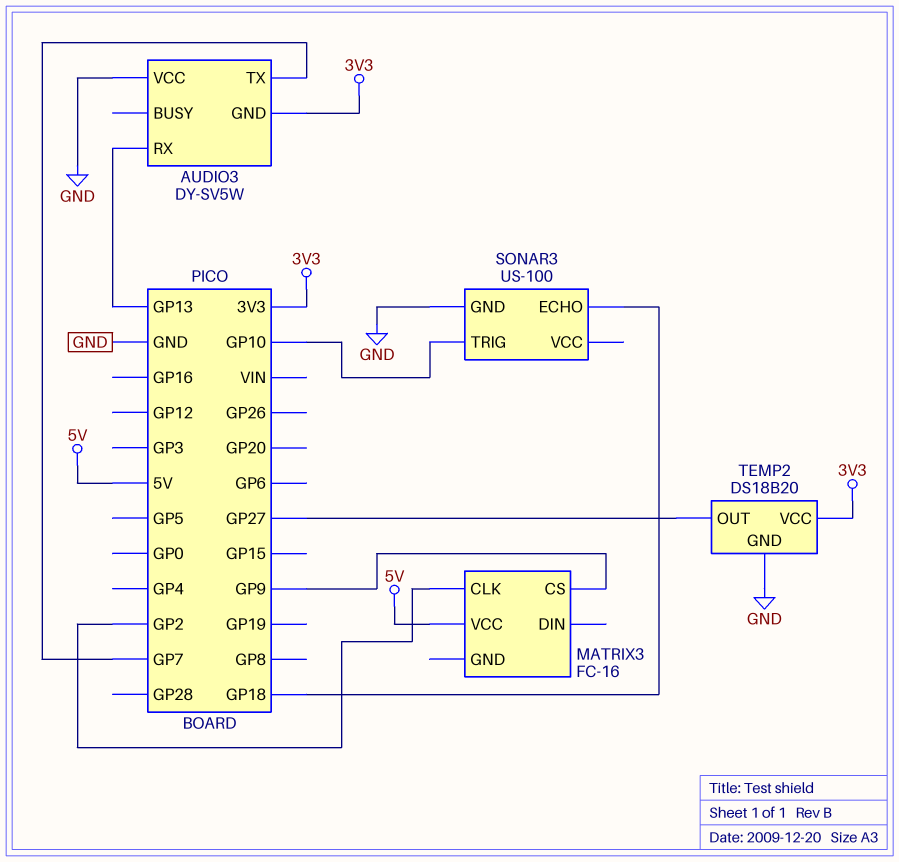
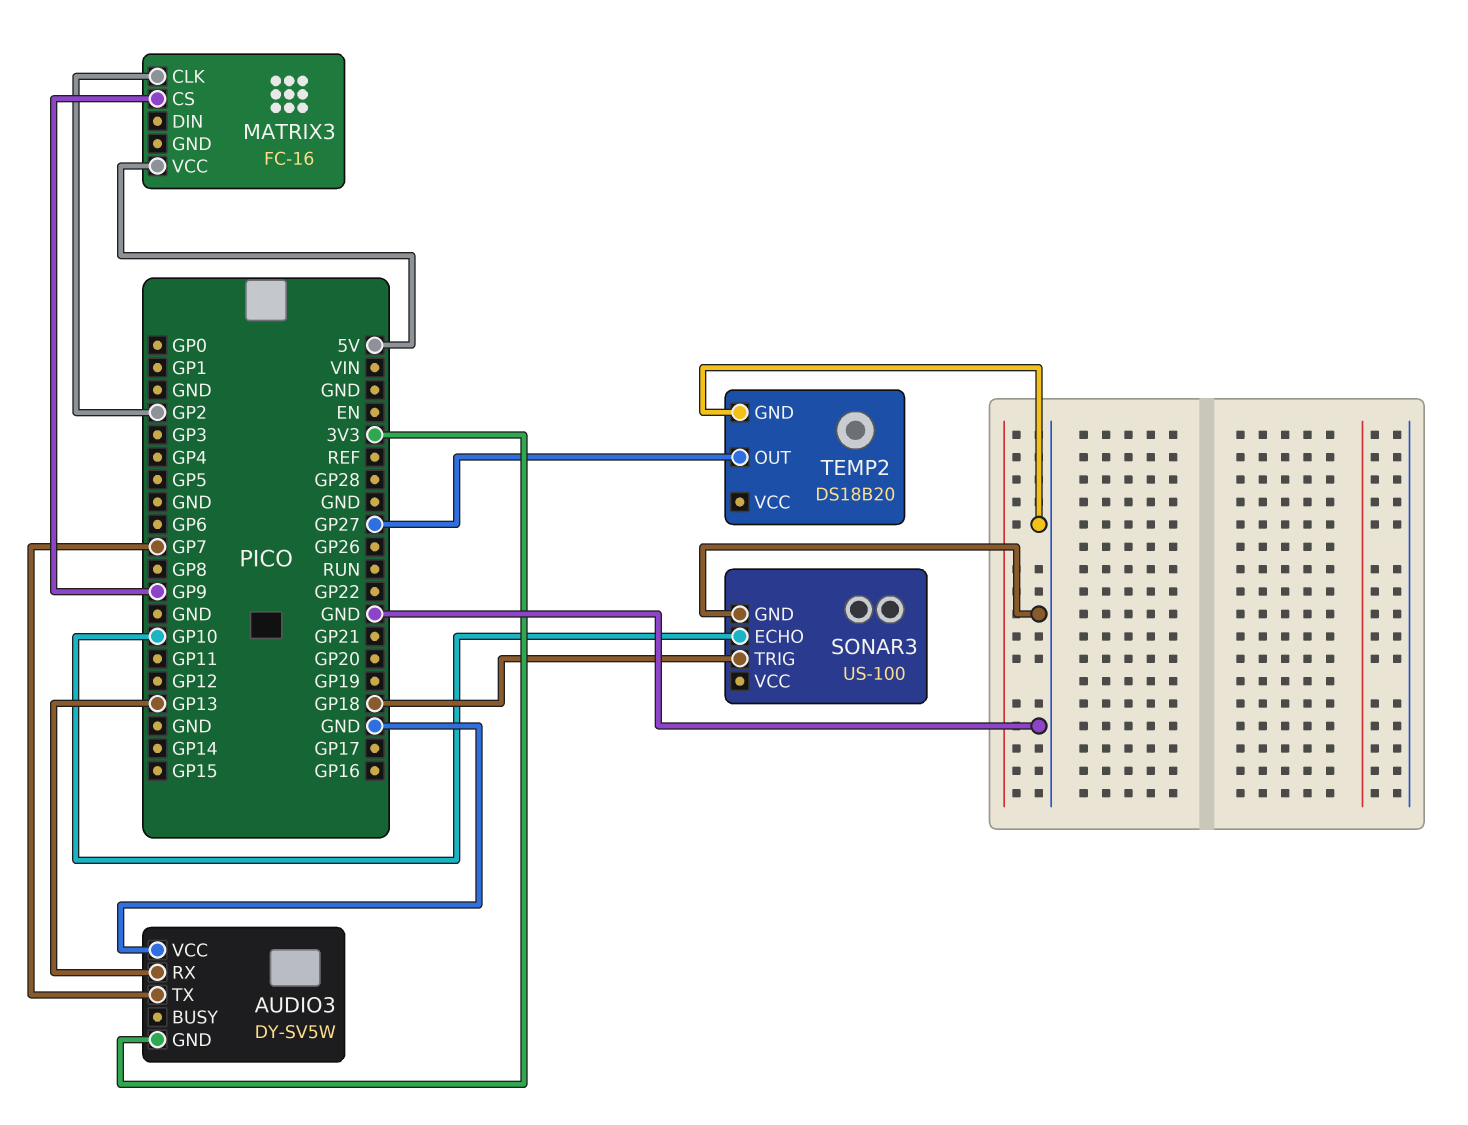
SONAR3 pin ECHO: GP18 -> GP10
SONAR3 pin TRIG: GP10 -> GP18
TEMP2 pin VCC: 3V3 -> none

